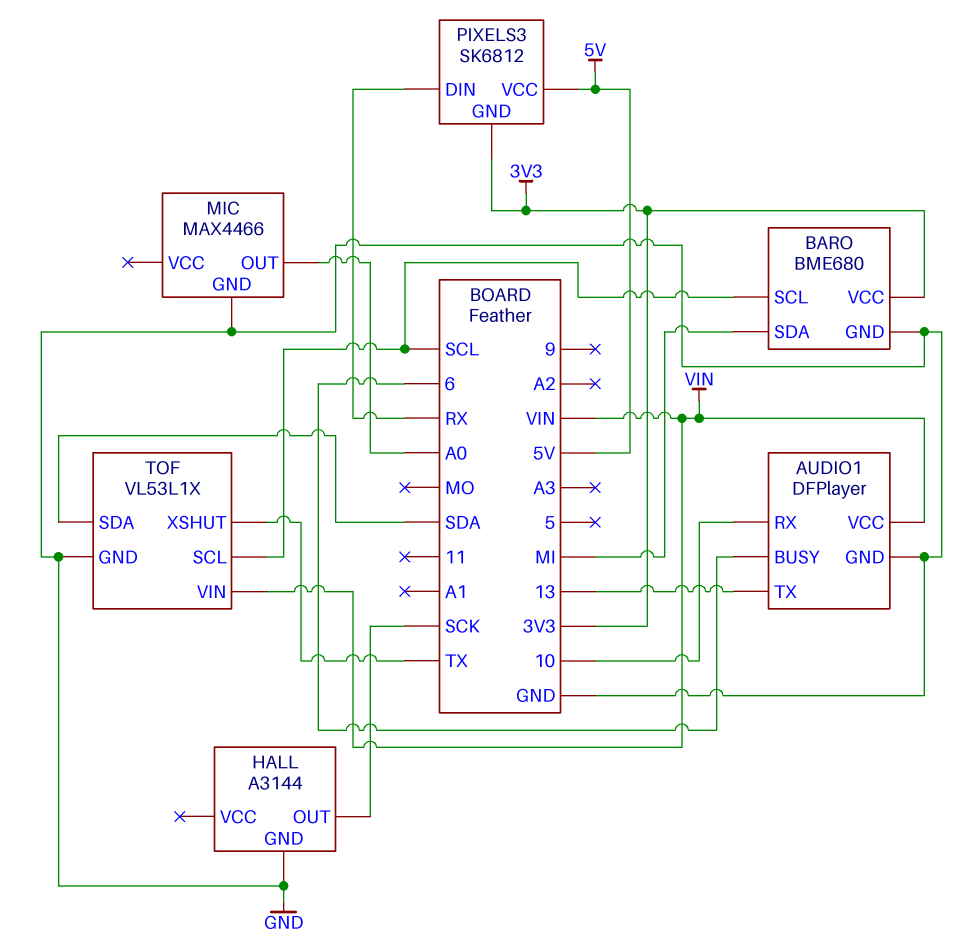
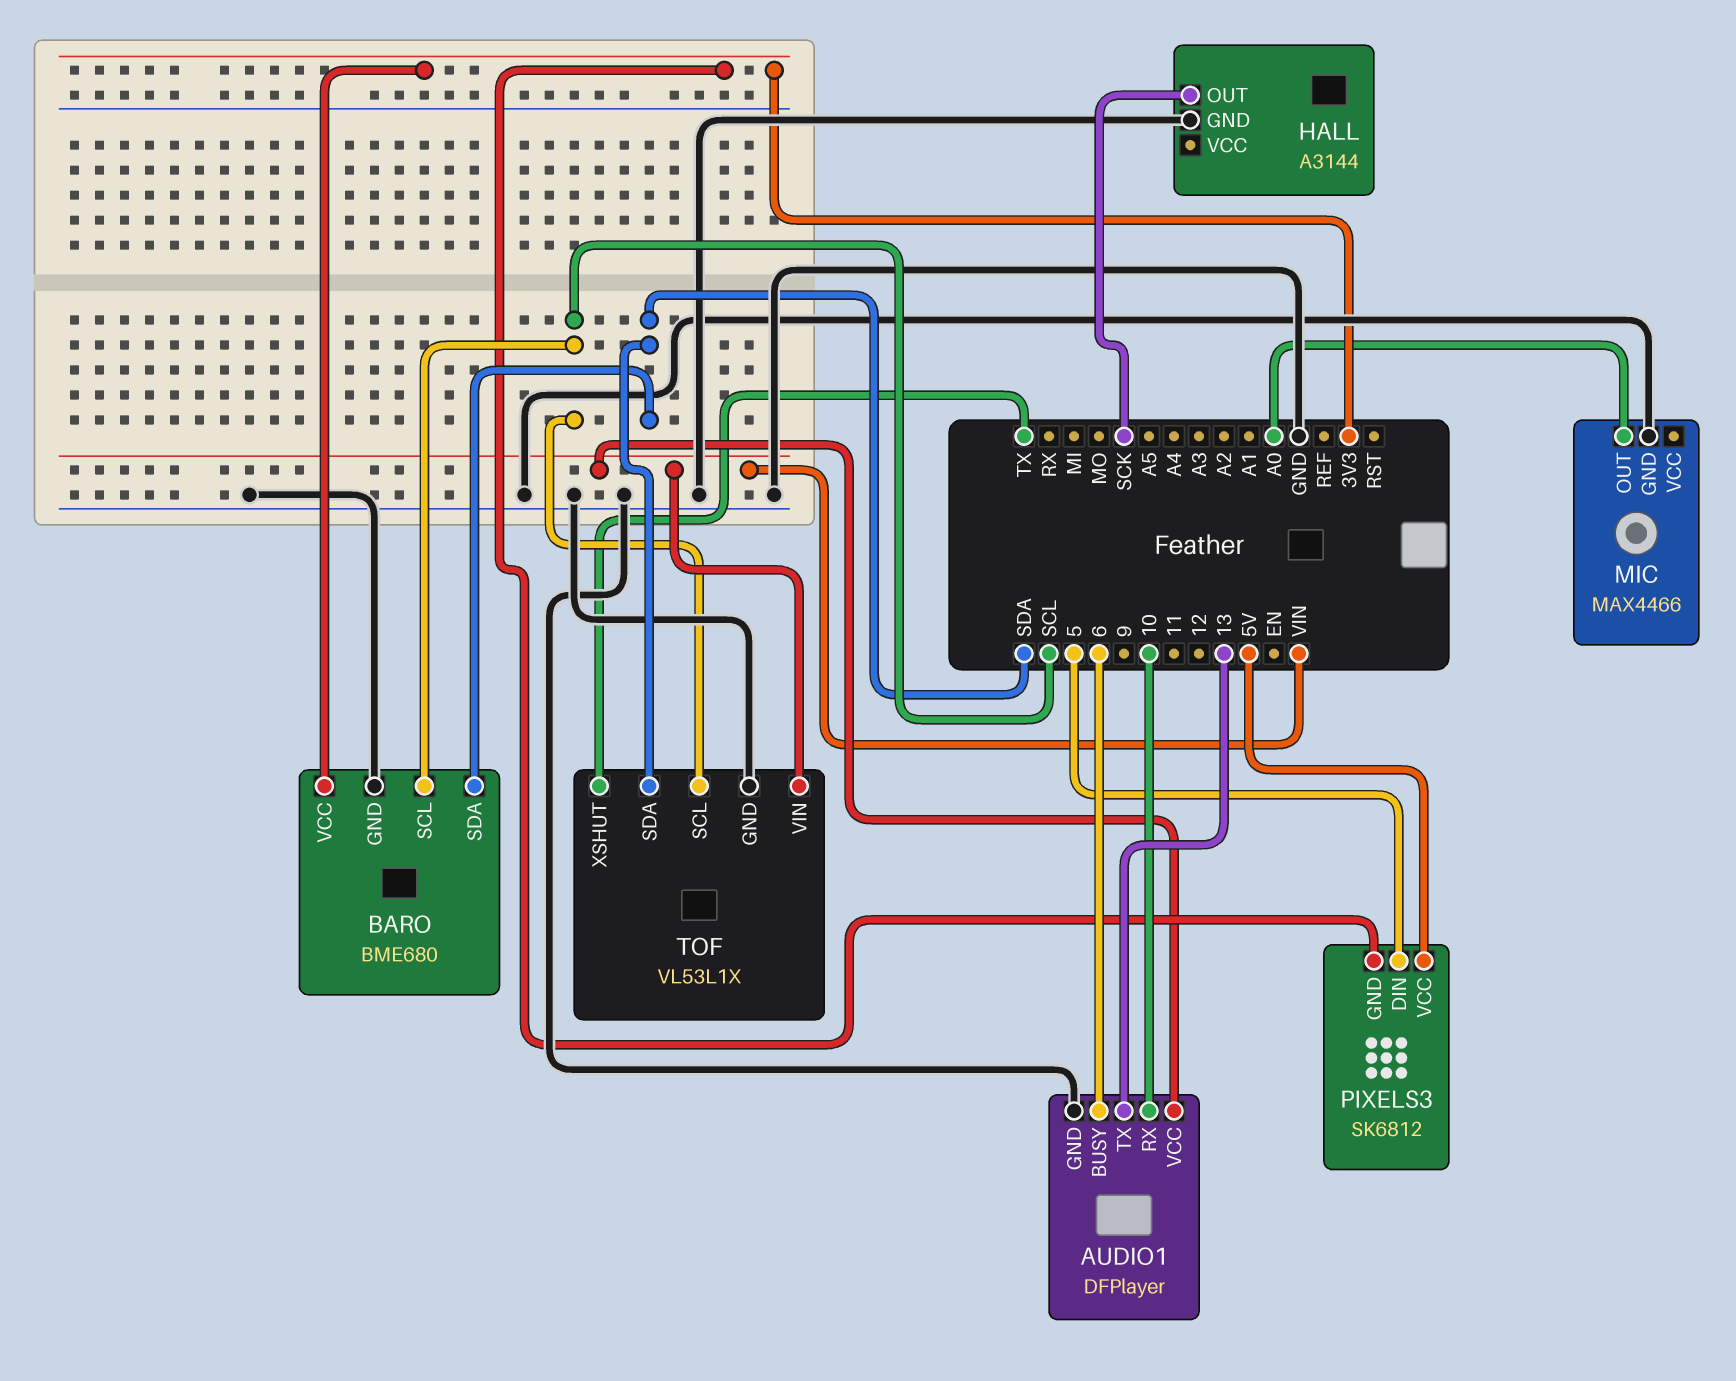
BARO pin SDA: MI -> SDA
PIXELS3 pin DIN: RX -> 5

